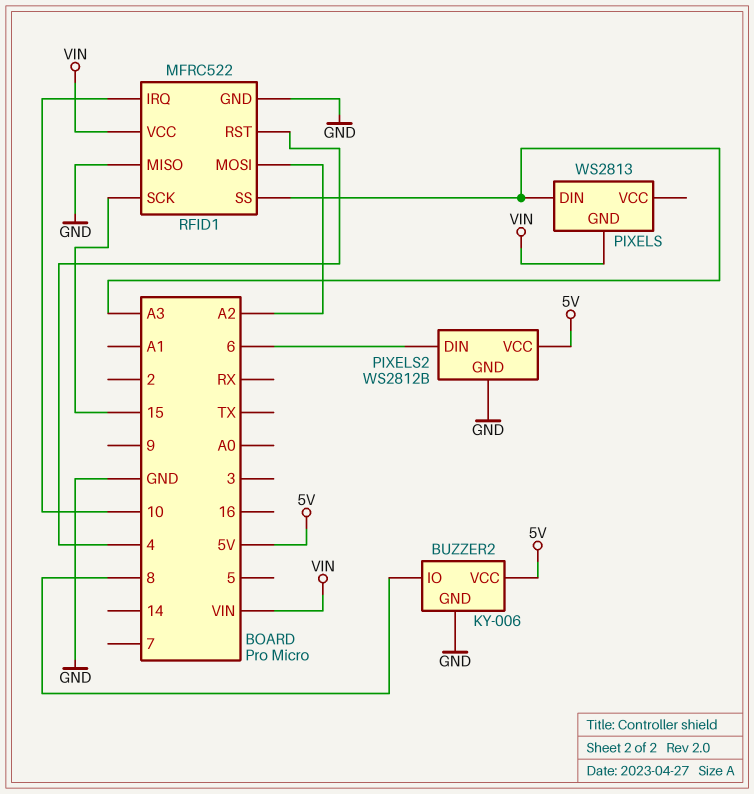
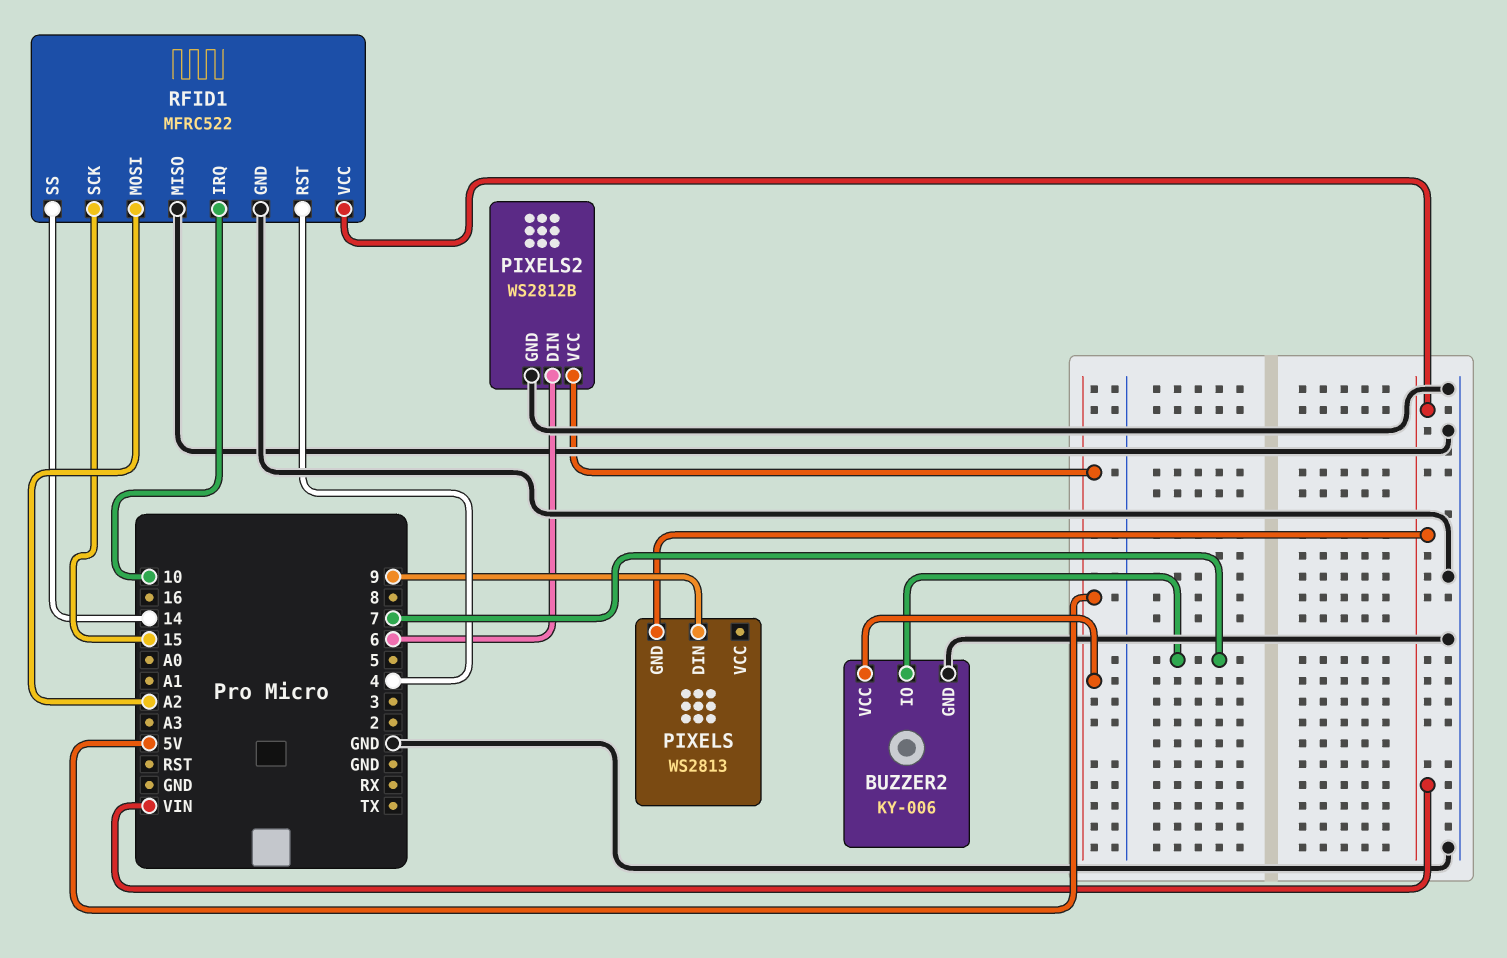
BUZZER2 pin IO: 8 -> 7
PIXELS pin DIN: A3 -> 9
RFID1 pin SS: A3 -> 14

